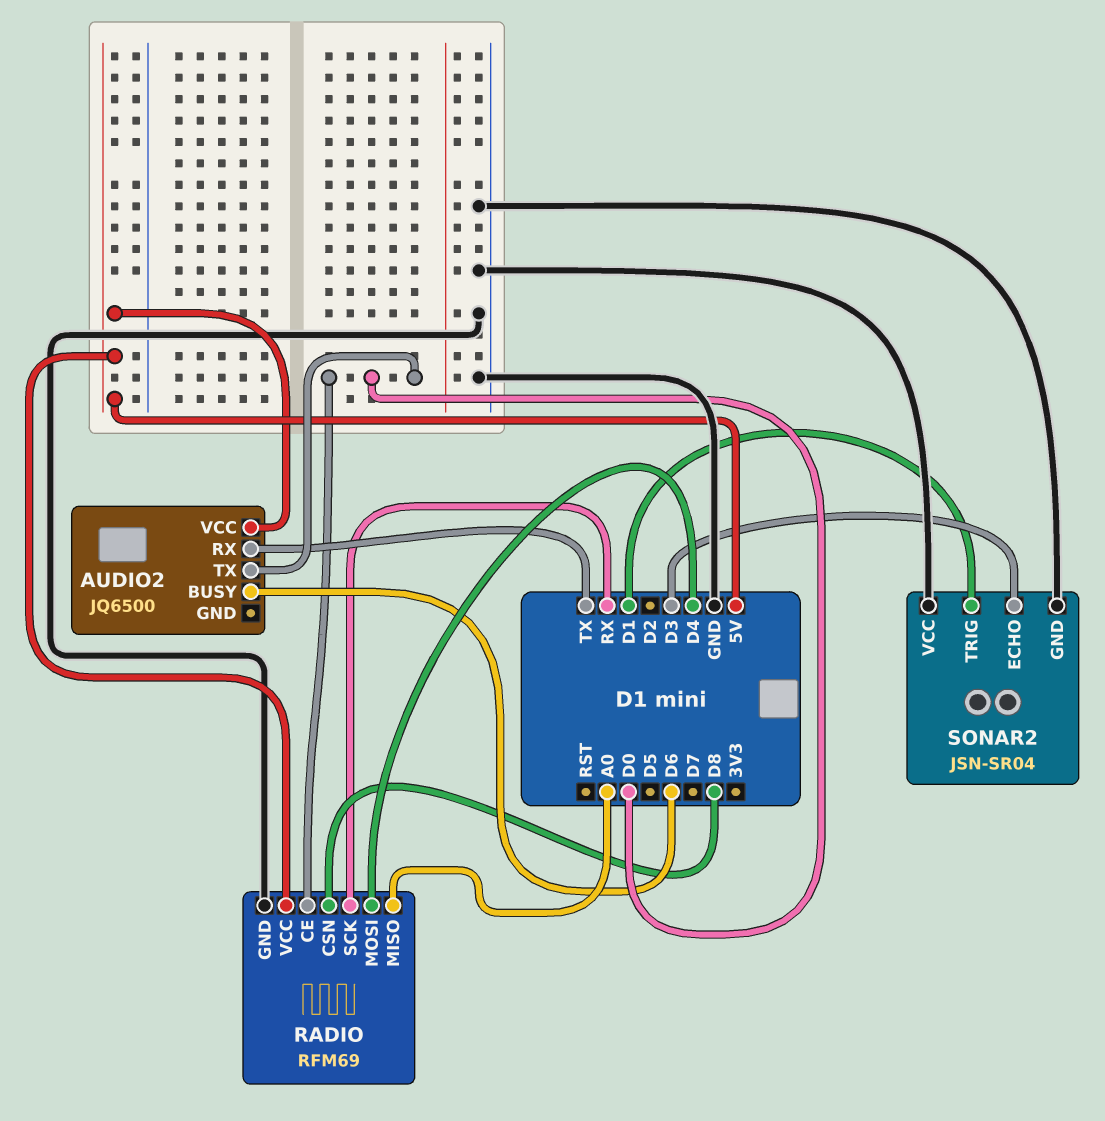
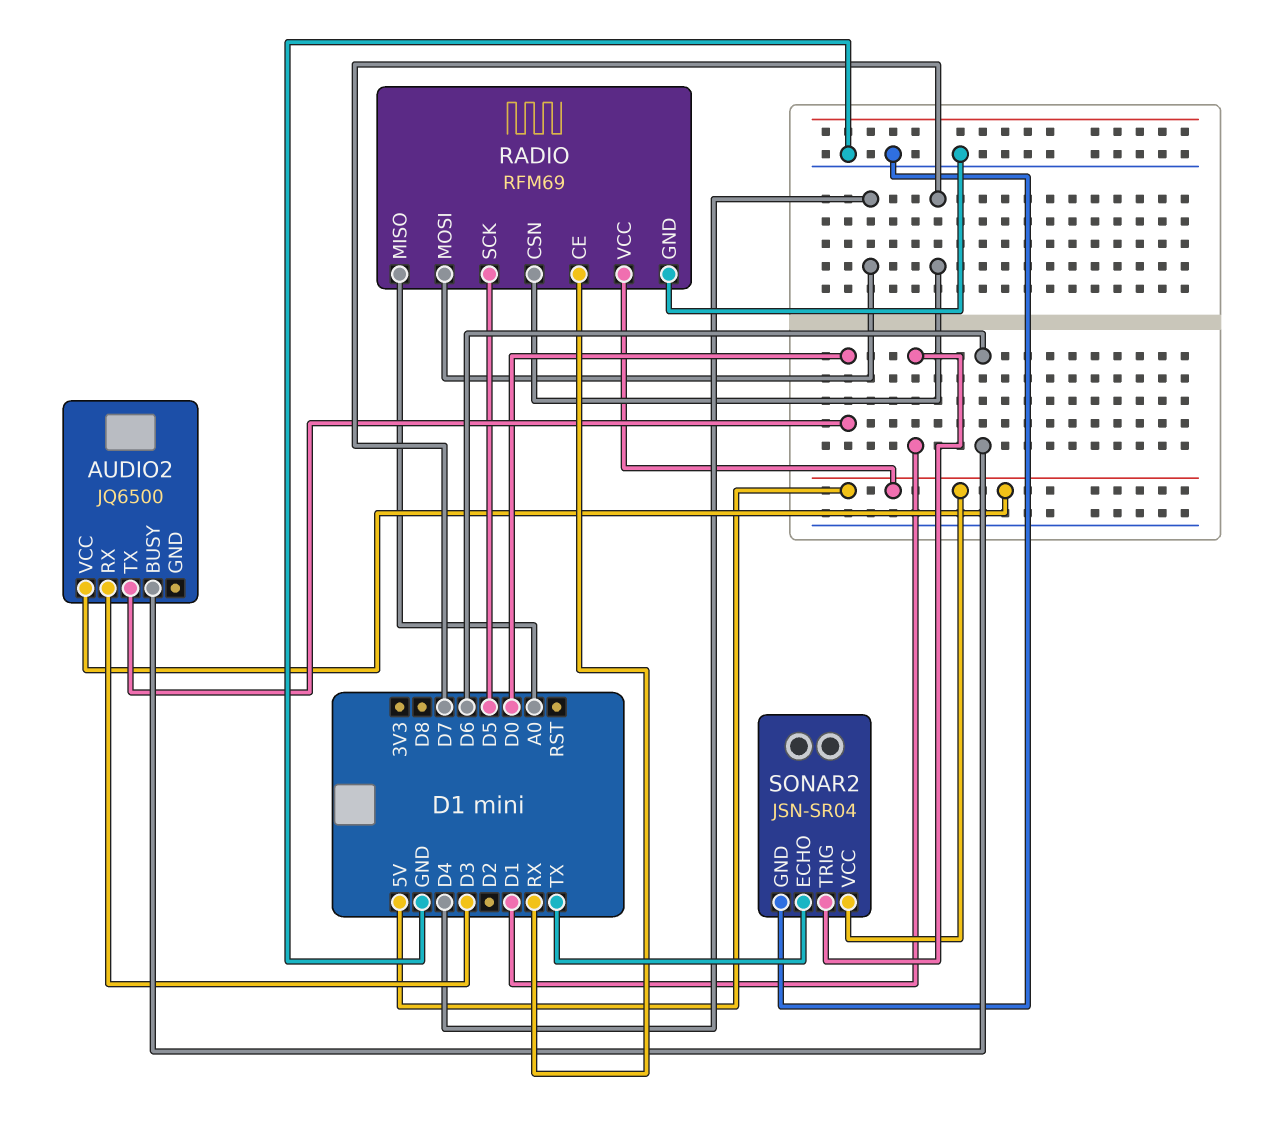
AUDIO2 pin RX: TX -> D3
RADIO pin CE: D0 -> RX
RADIO pin CSN: D8 -> D7
RADIO pin SCK: RX -> D5
SONAR2 pin ECHO: D3 -> TX
SONAR2 pin VCC: GND -> 5V

